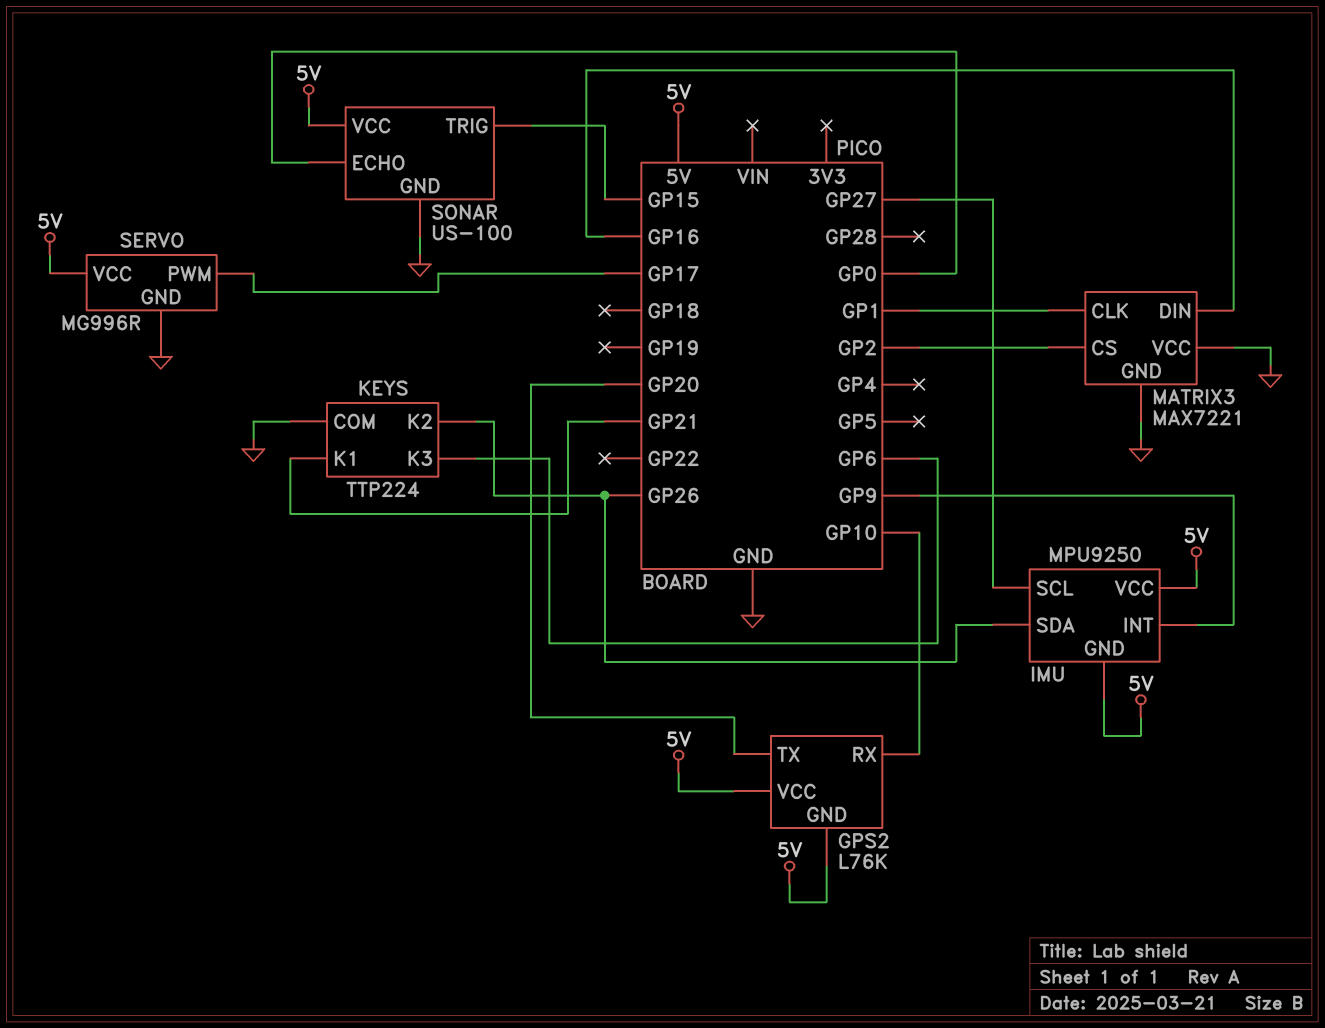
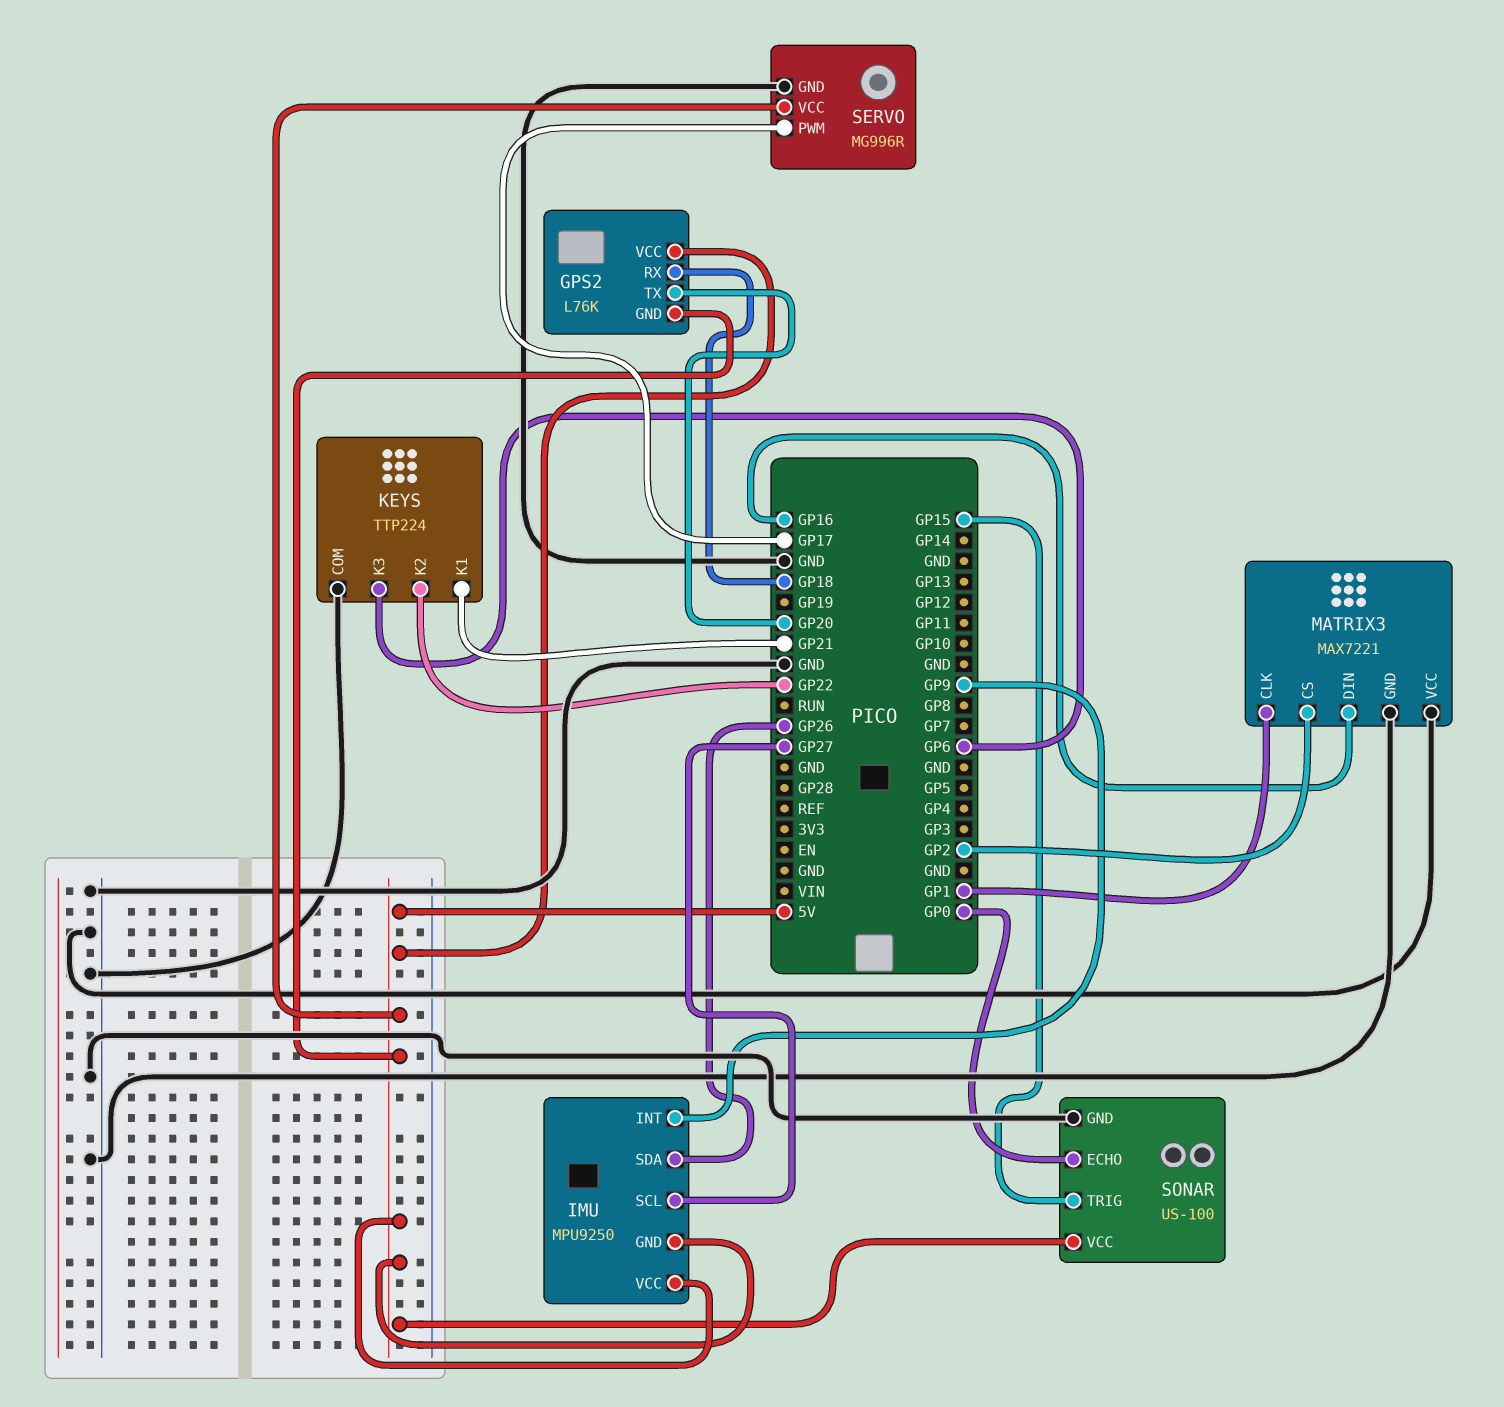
GPS2 pin RX: GP10 -> GP18
KEYS pin K2: GP26 -> GP22

